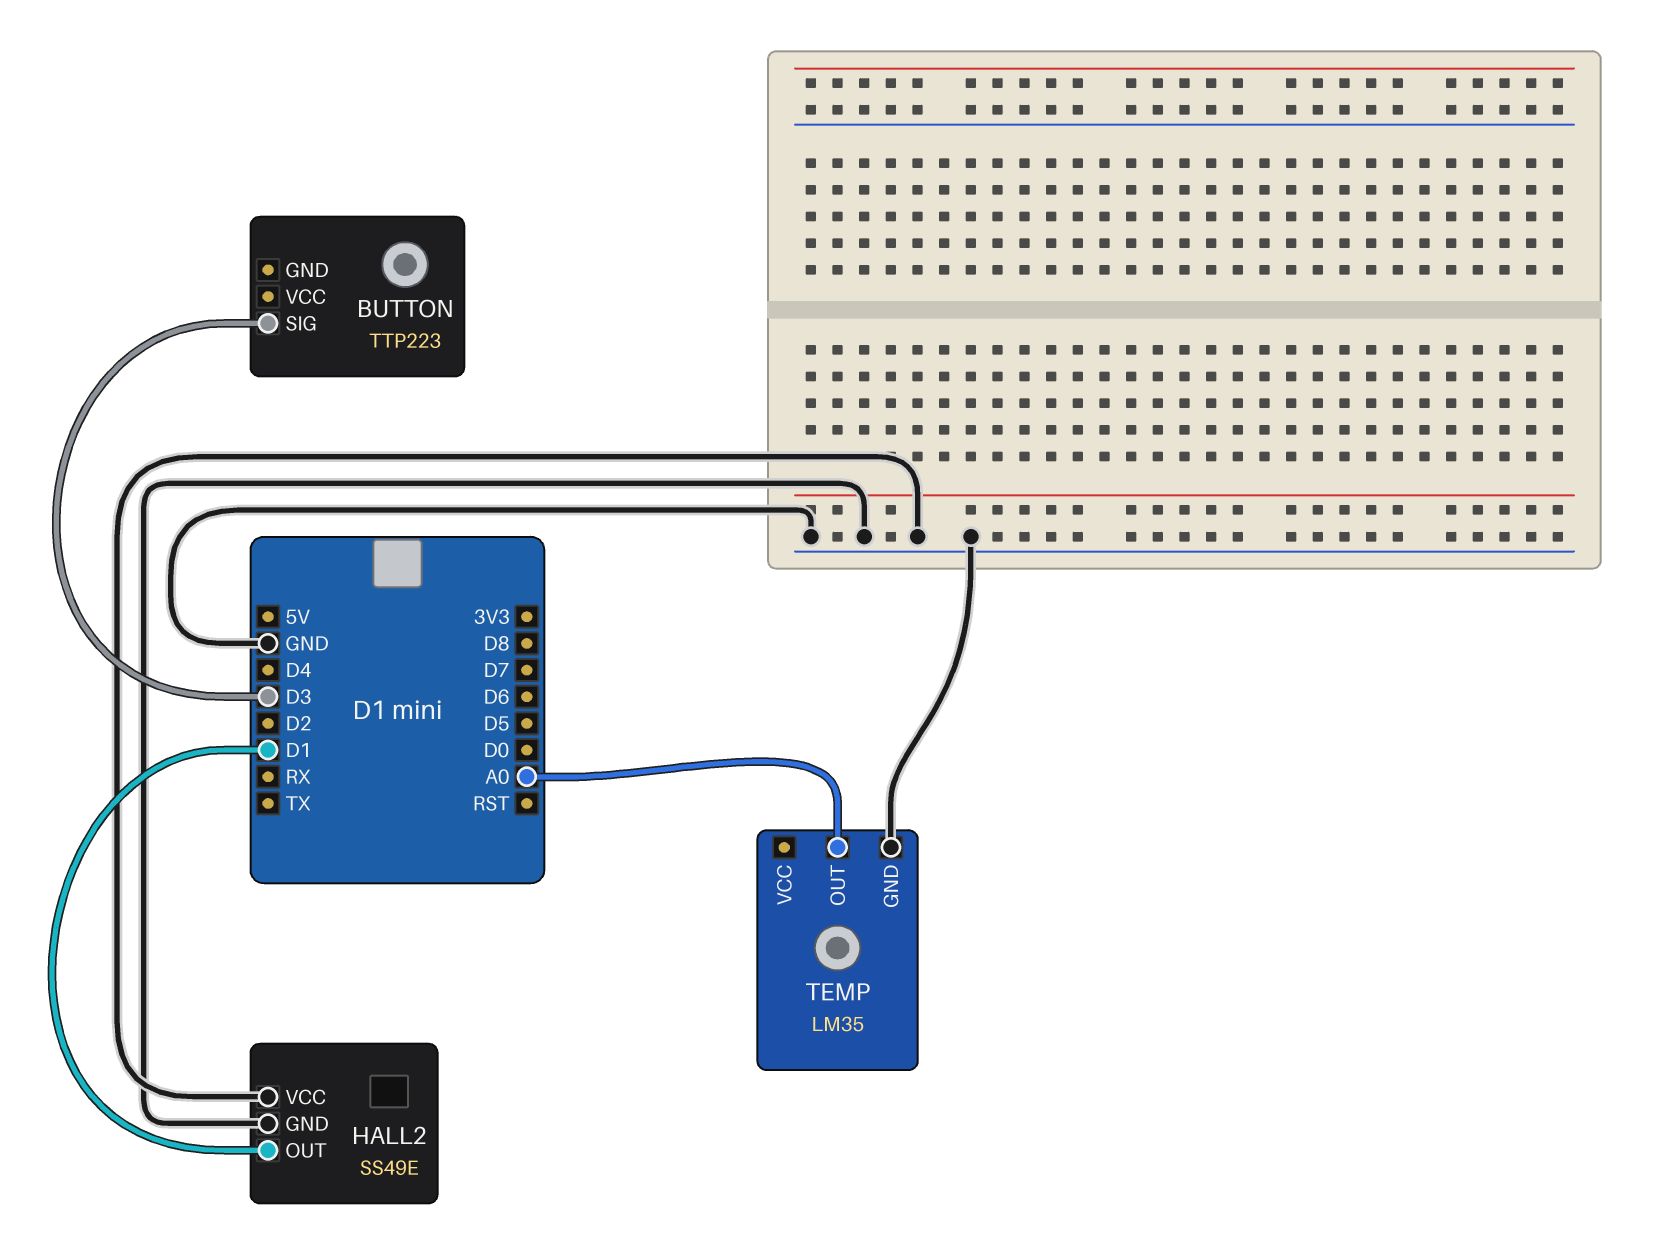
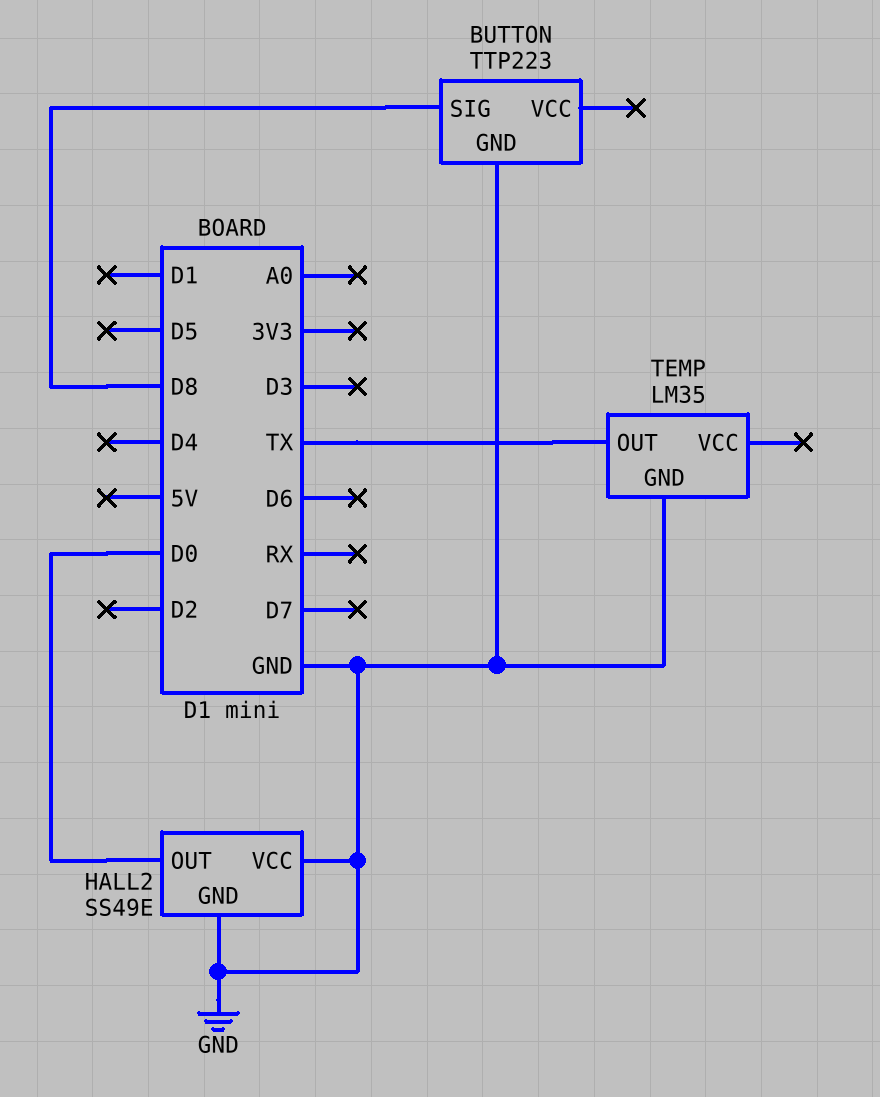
BUTTON pin GND: none -> GND
BUTTON pin SIG: D3 -> D8
HALL2 pin OUT: D1 -> D0
TEMP pin OUT: A0 -> TX

